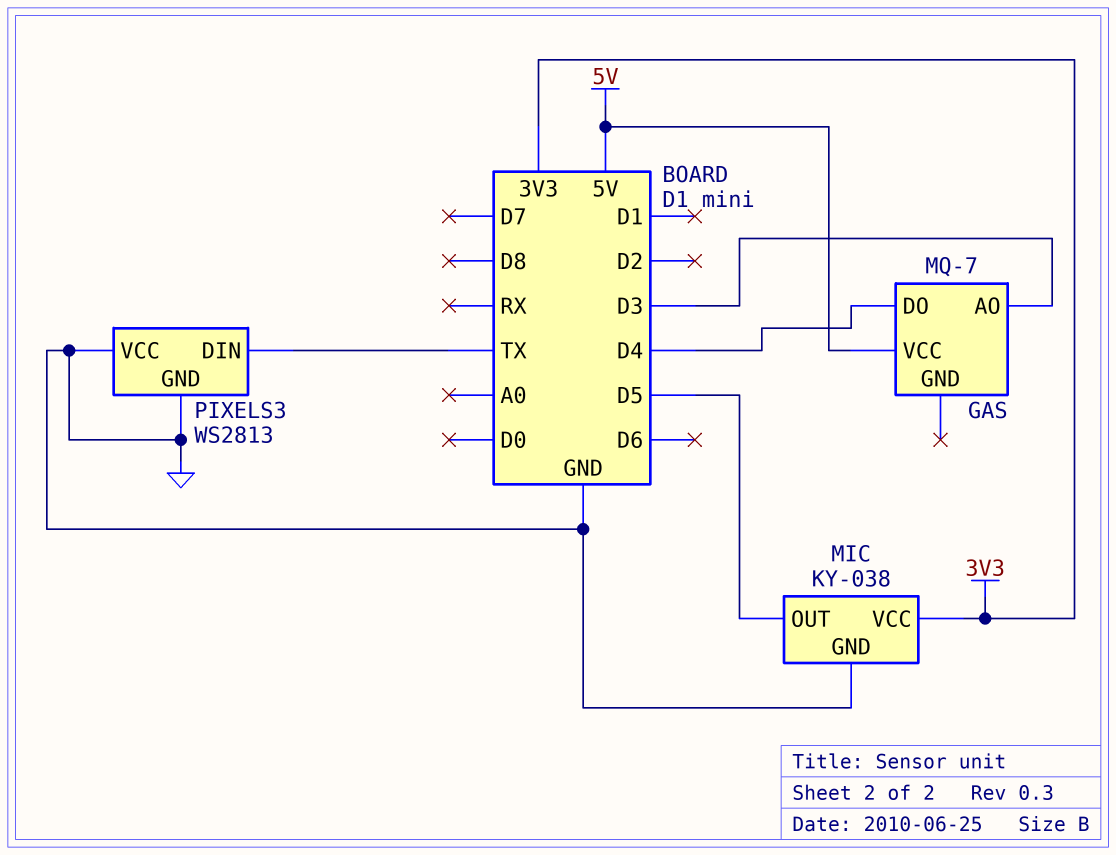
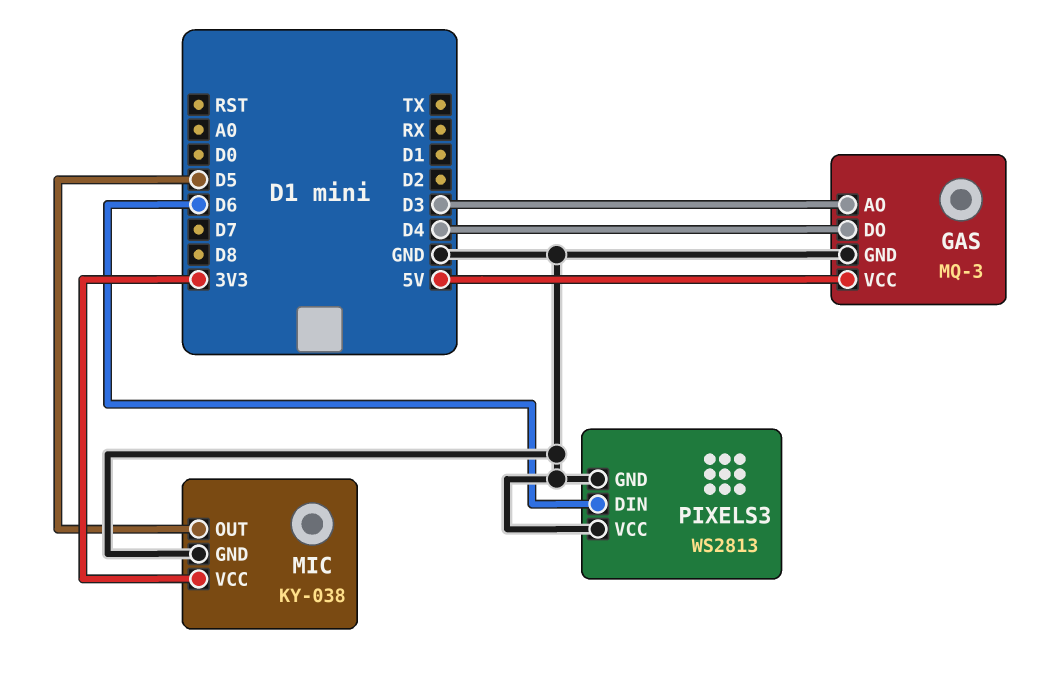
GAS: MQ-7 -> MQ-3
GAS pin GND: none -> GND
PIXELS3 pin DIN: TX -> D6

